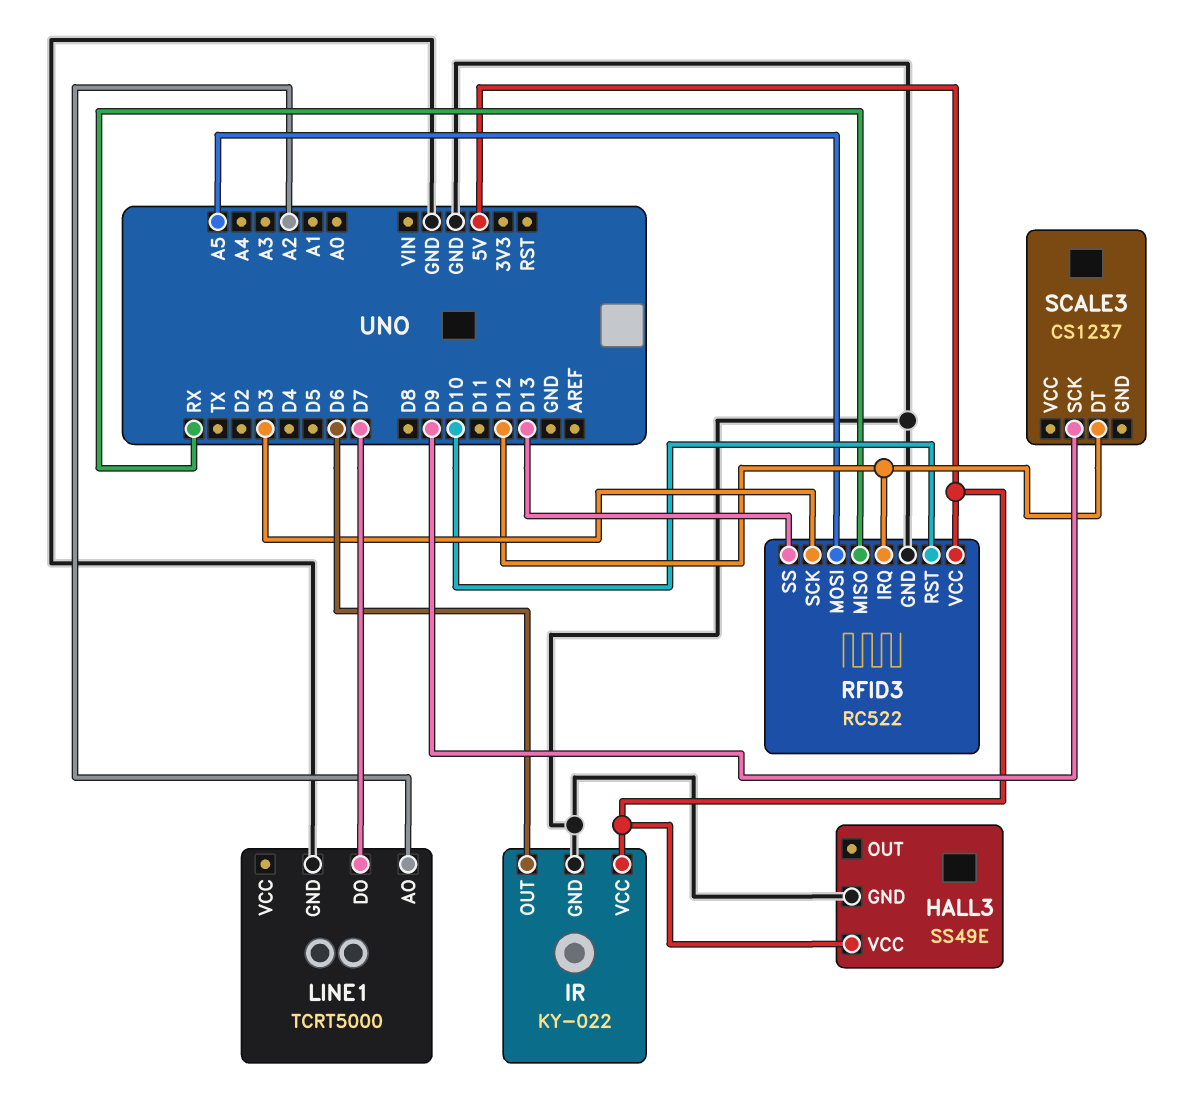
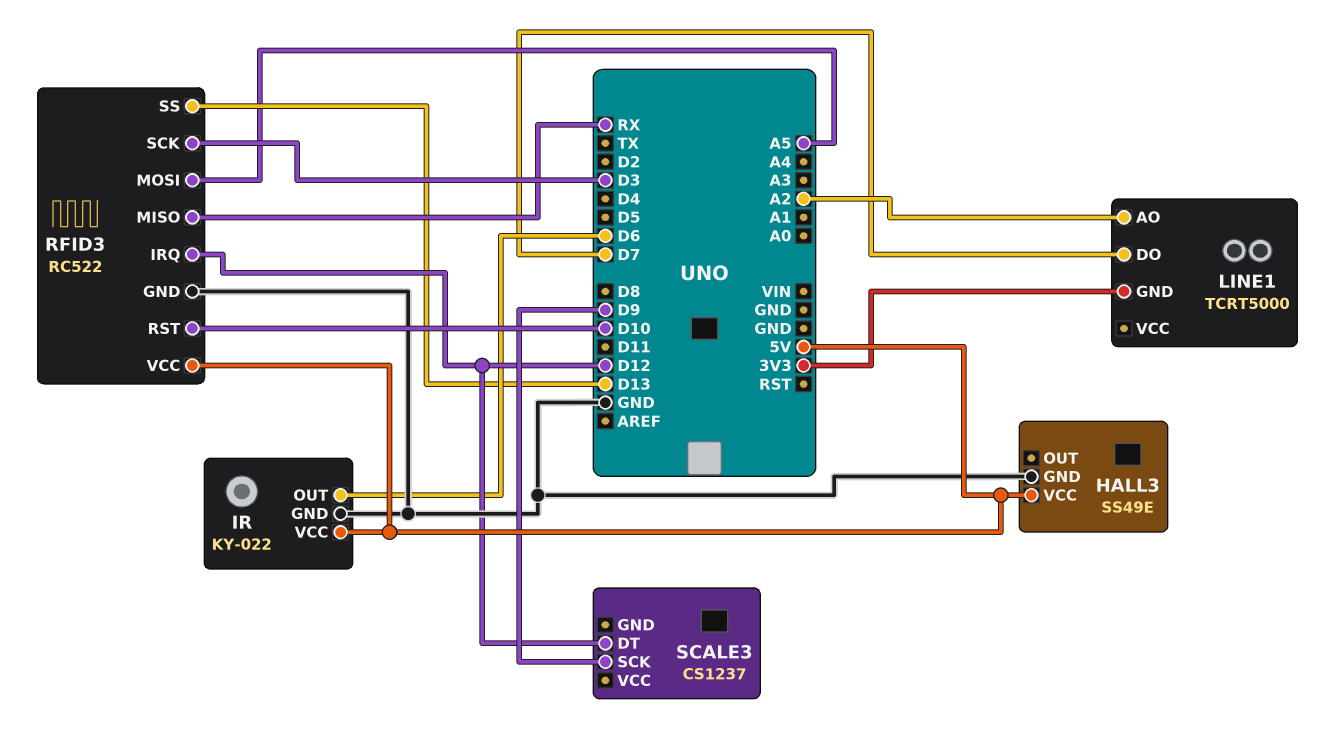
LINE1 pin GND: GND -> 3V3

